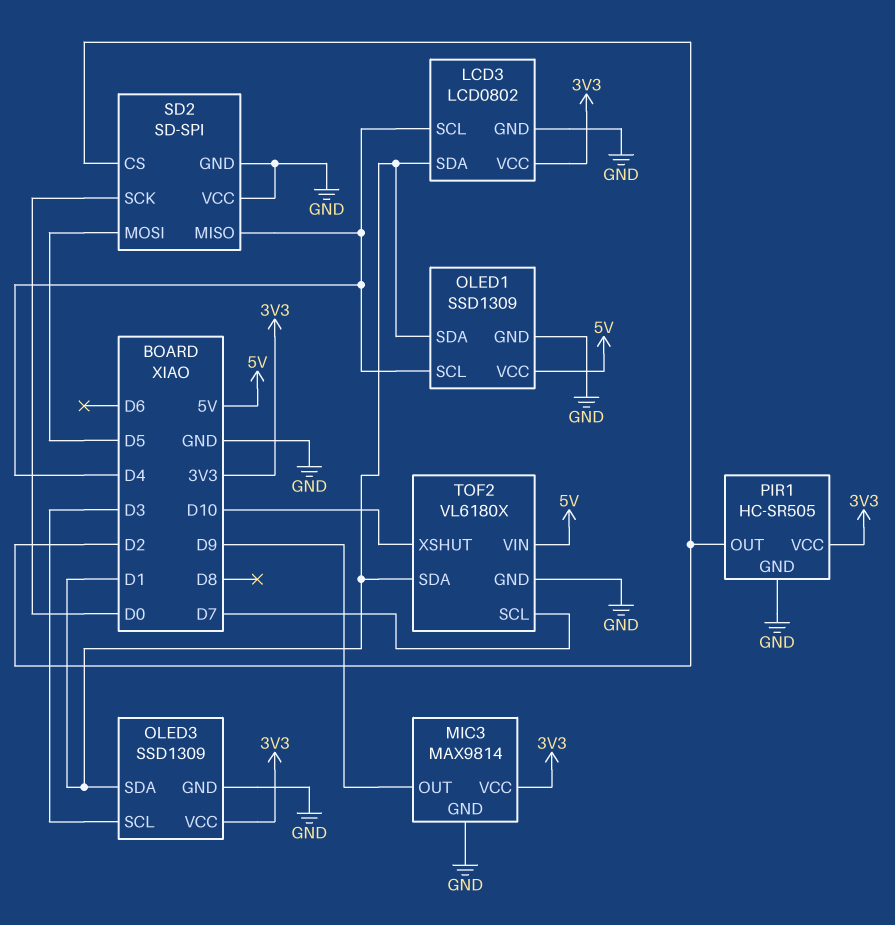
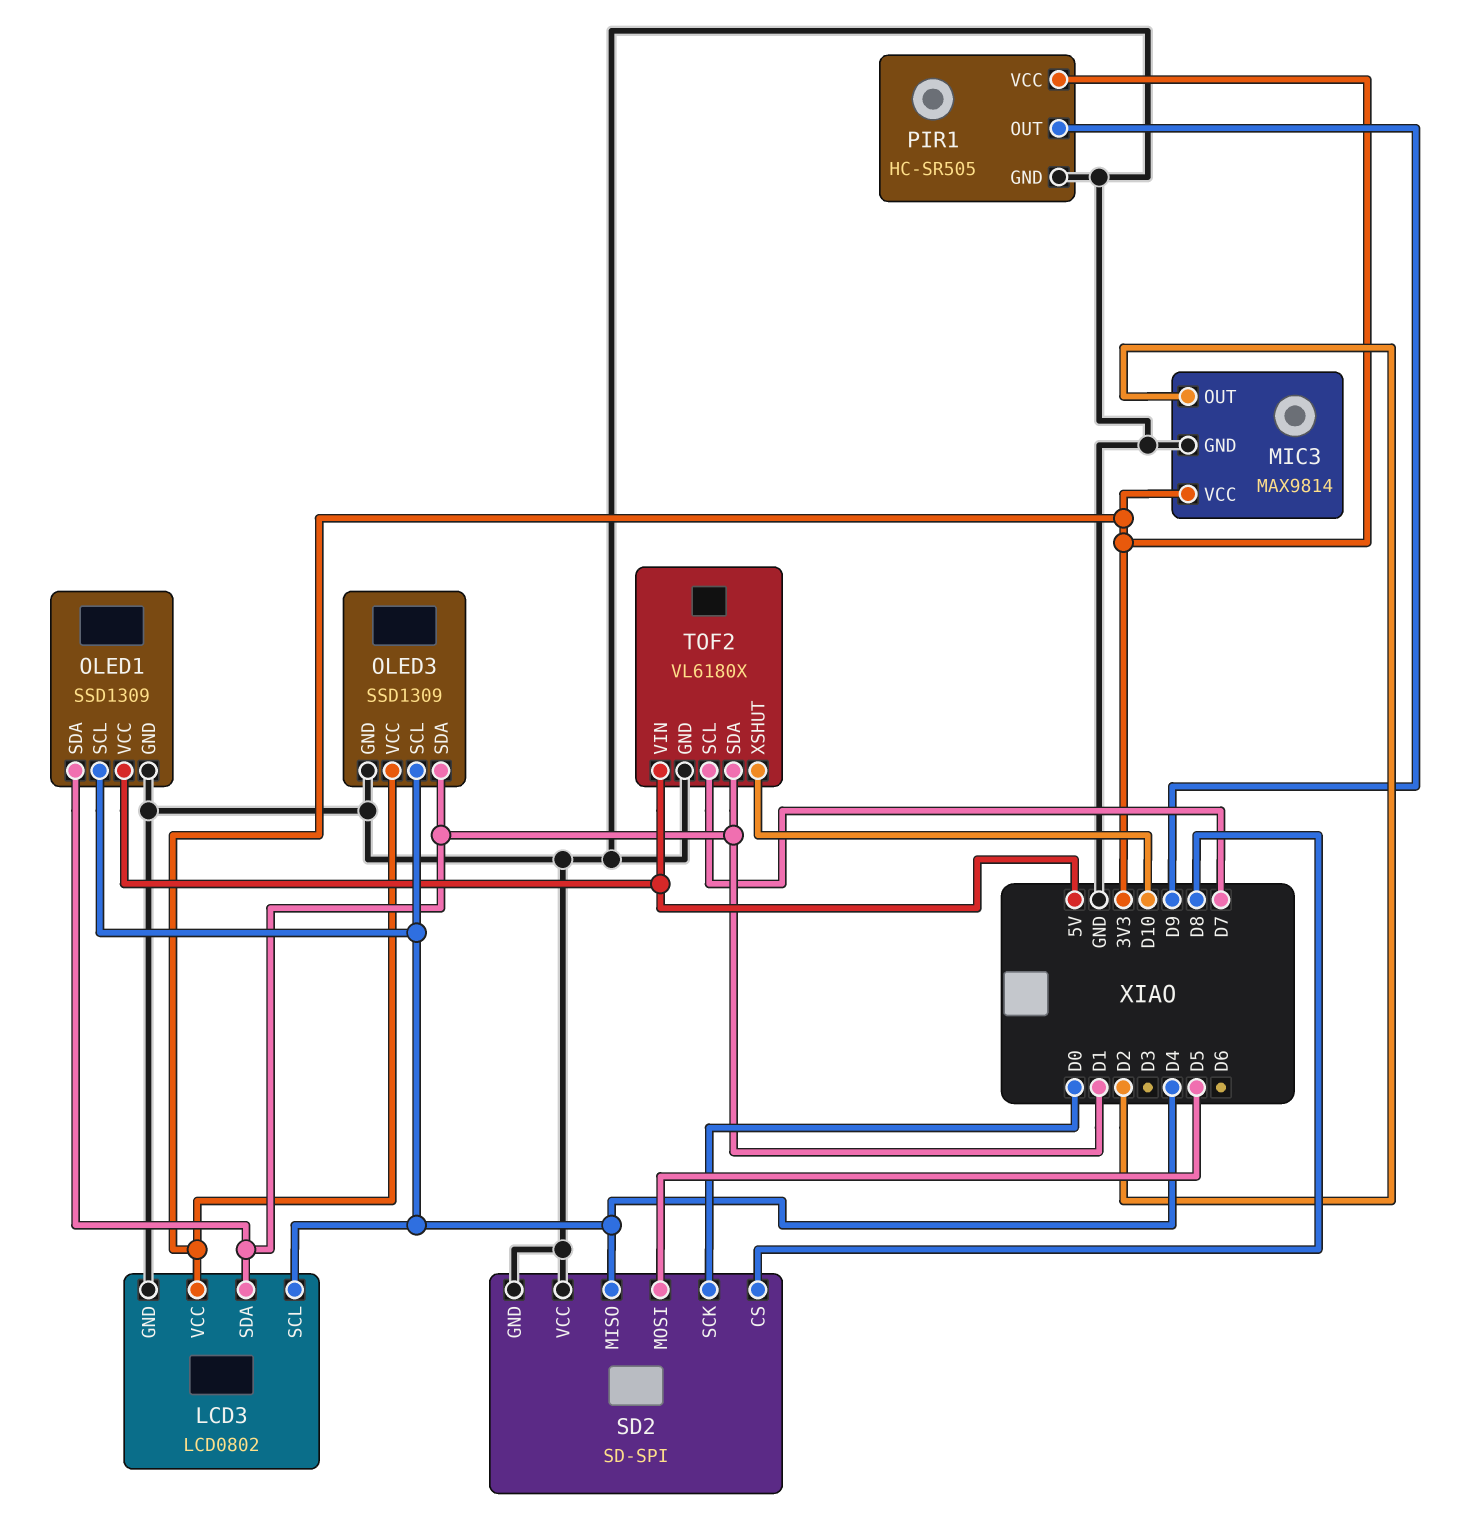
MIC3 pin OUT: D9 -> D2
OLED3 pin SCL: D3 -> D4
PIR1 pin OUT: D2 -> D9
SD2 pin CS: D2 -> D8

